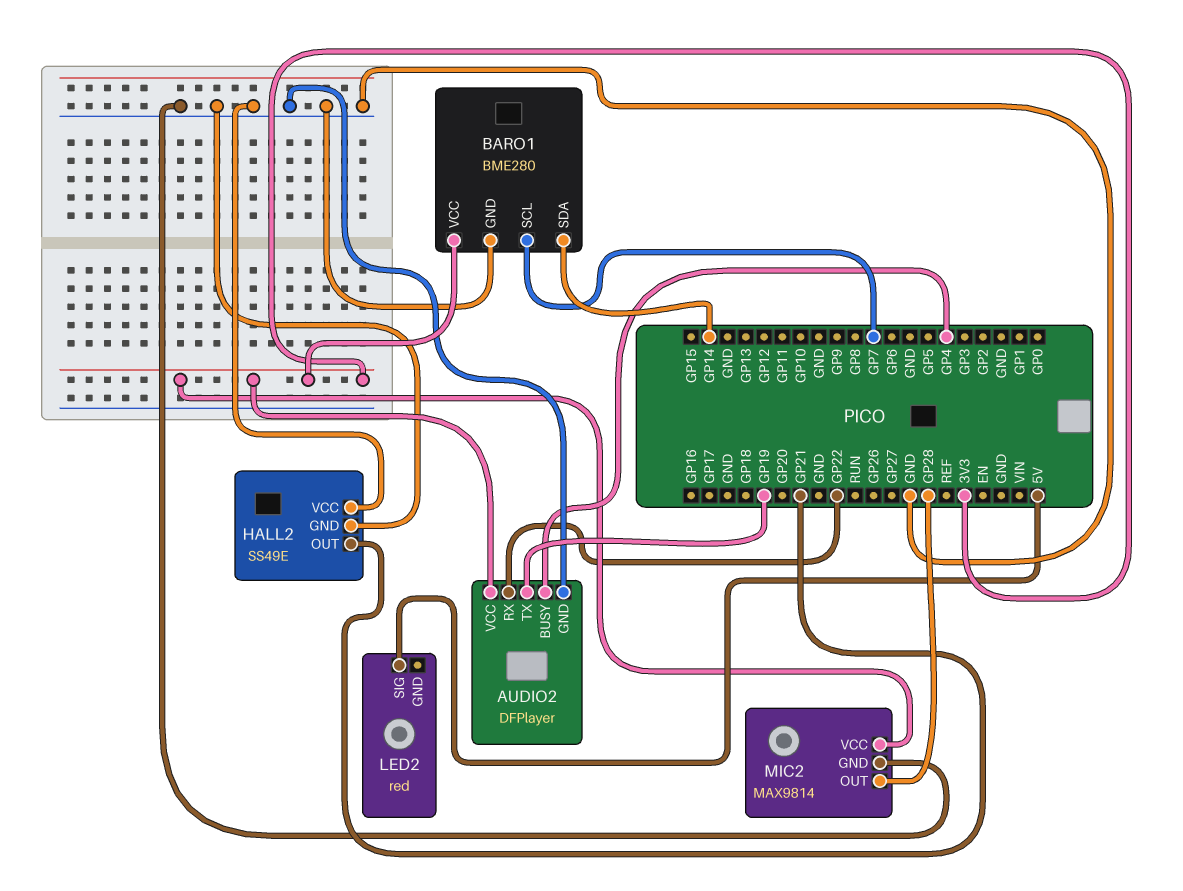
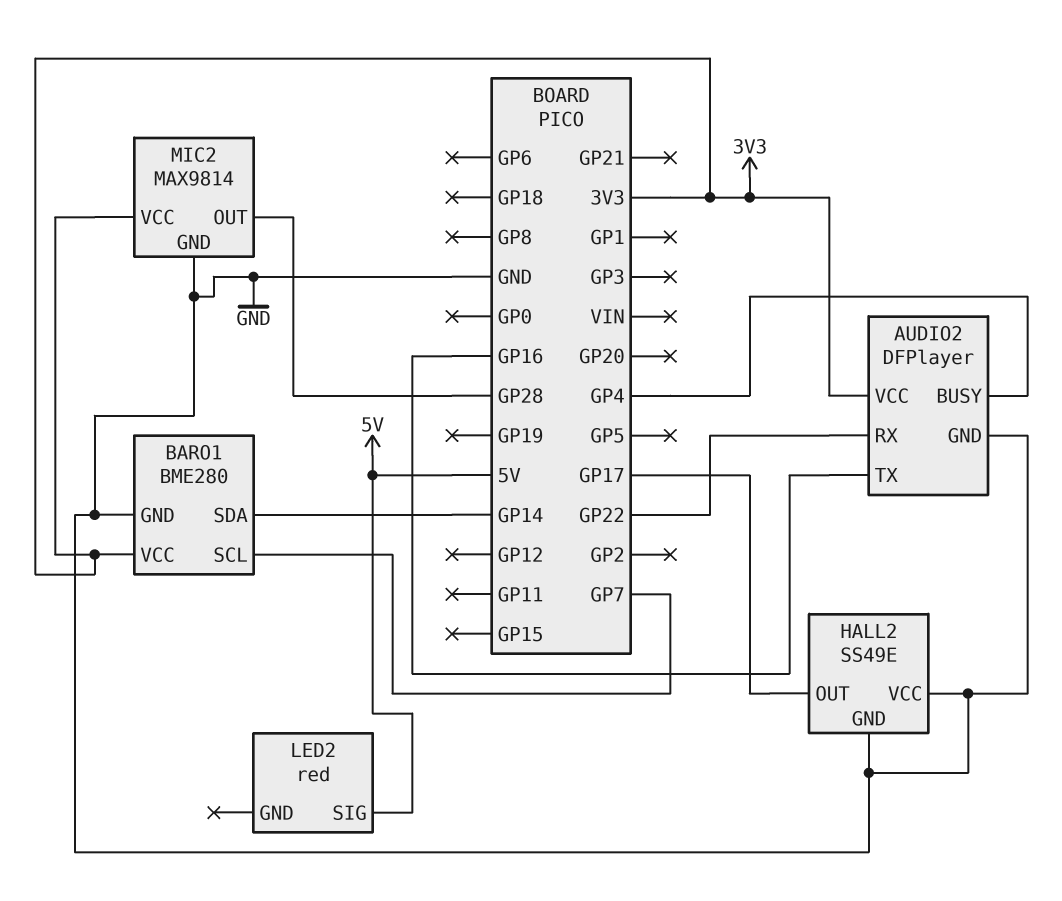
AUDIO2 pin TX: GP19 -> GP16
HALL2 pin OUT: GP21 -> GP17

